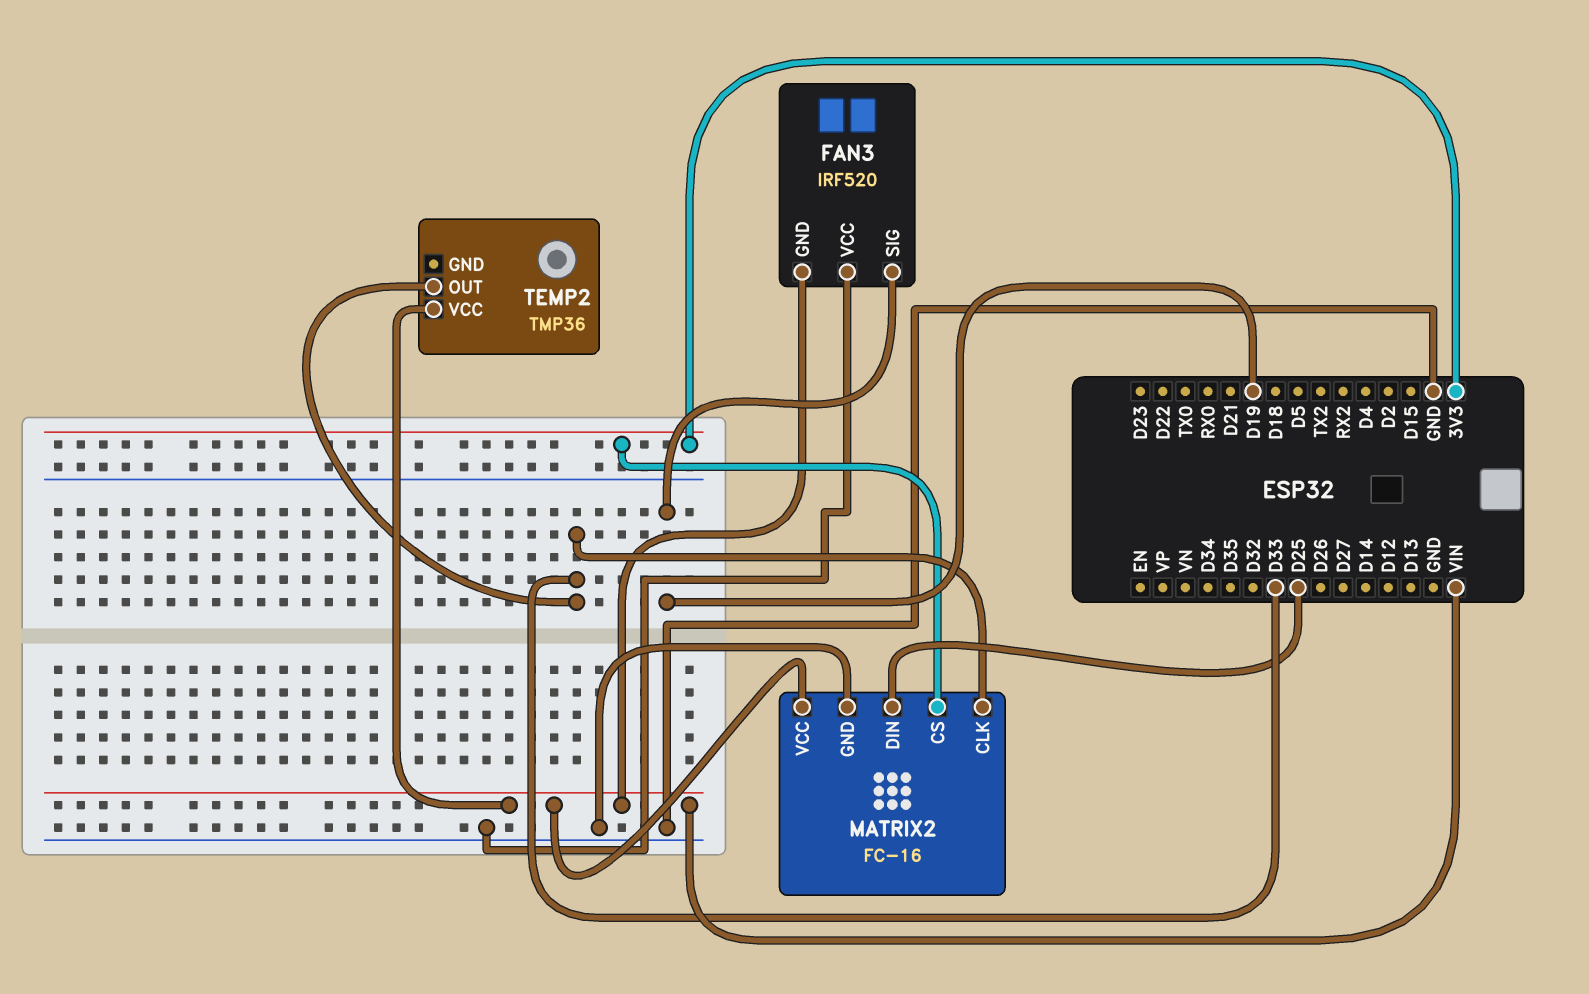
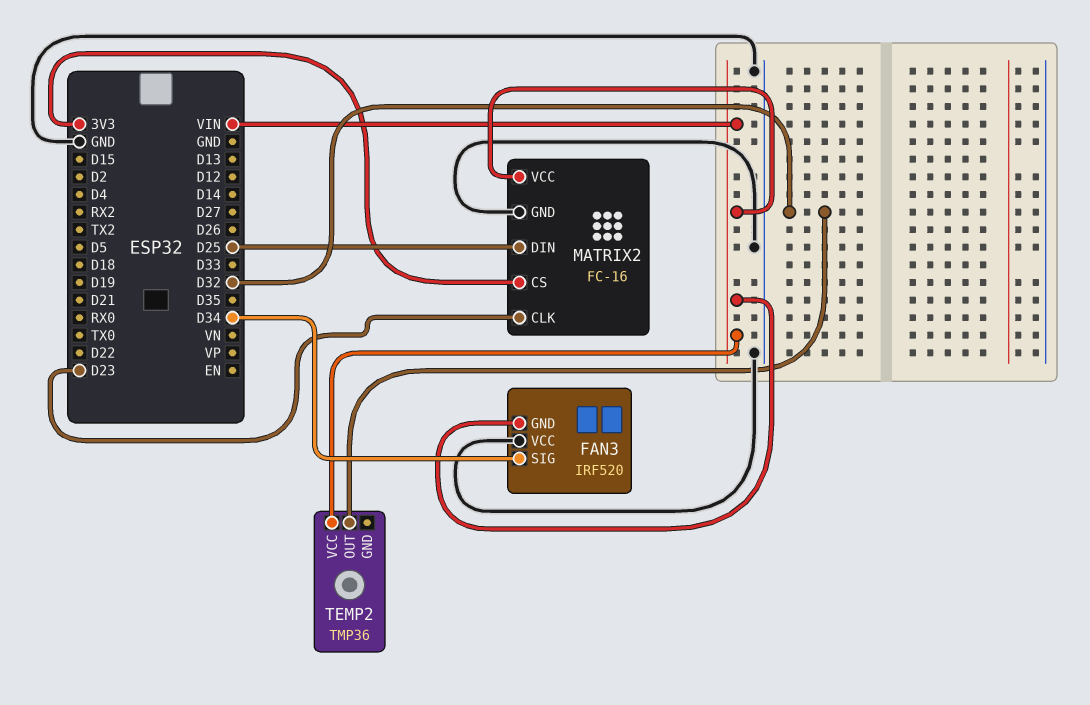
FAN3 pin SIG: D19 -> D34
MATRIX2 pin CLK: D33 -> D23
TEMP2 pin OUT: D33 -> D32

